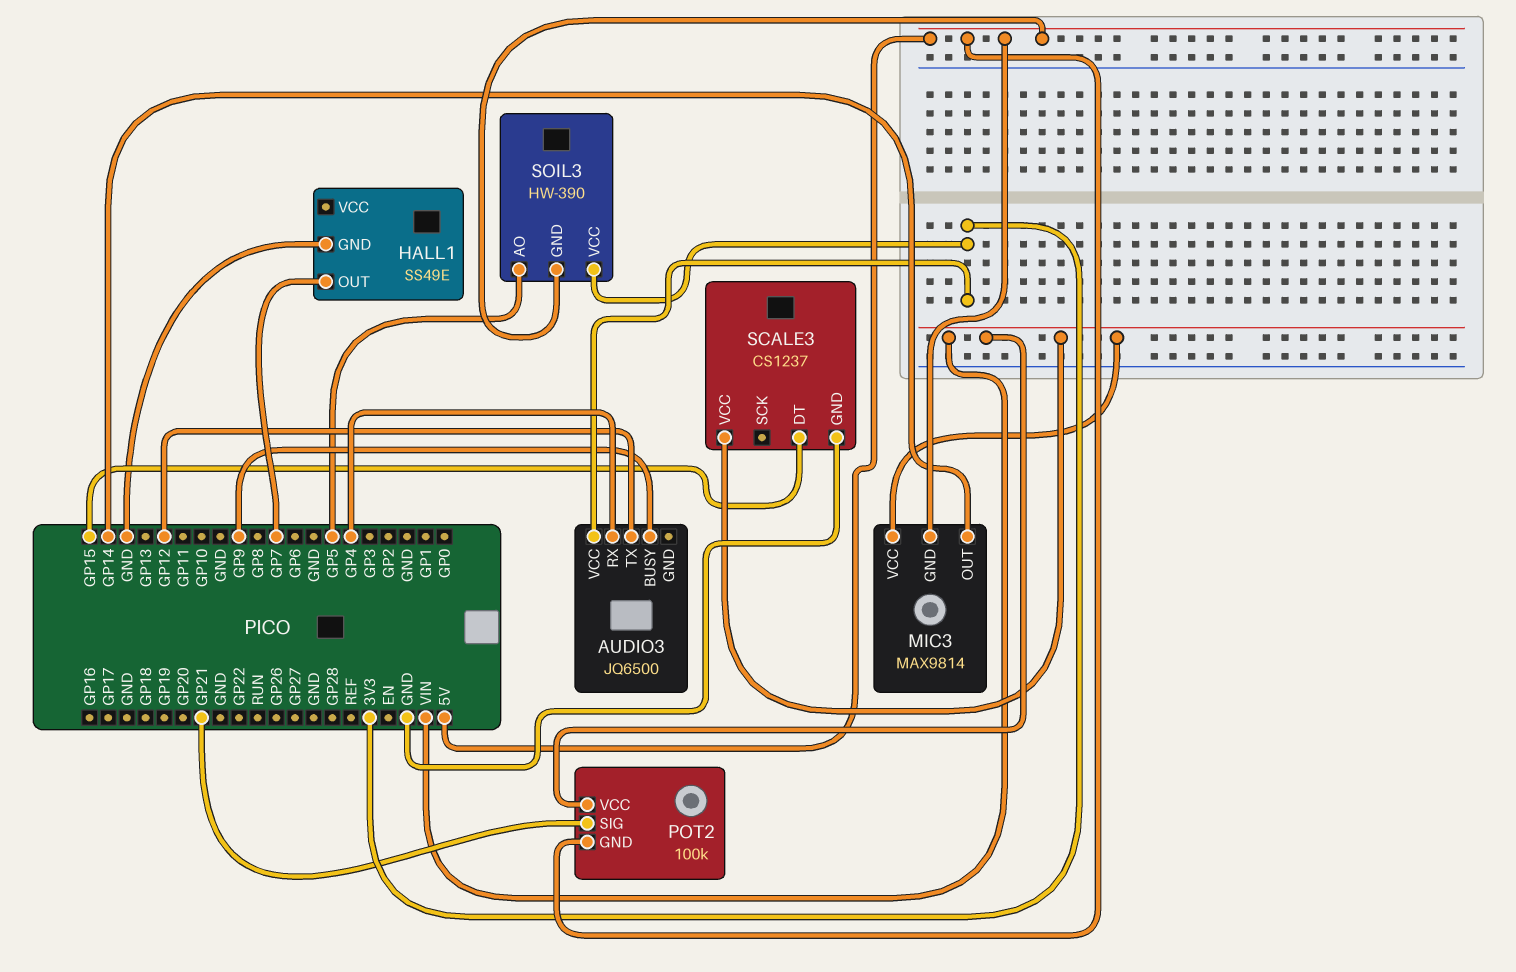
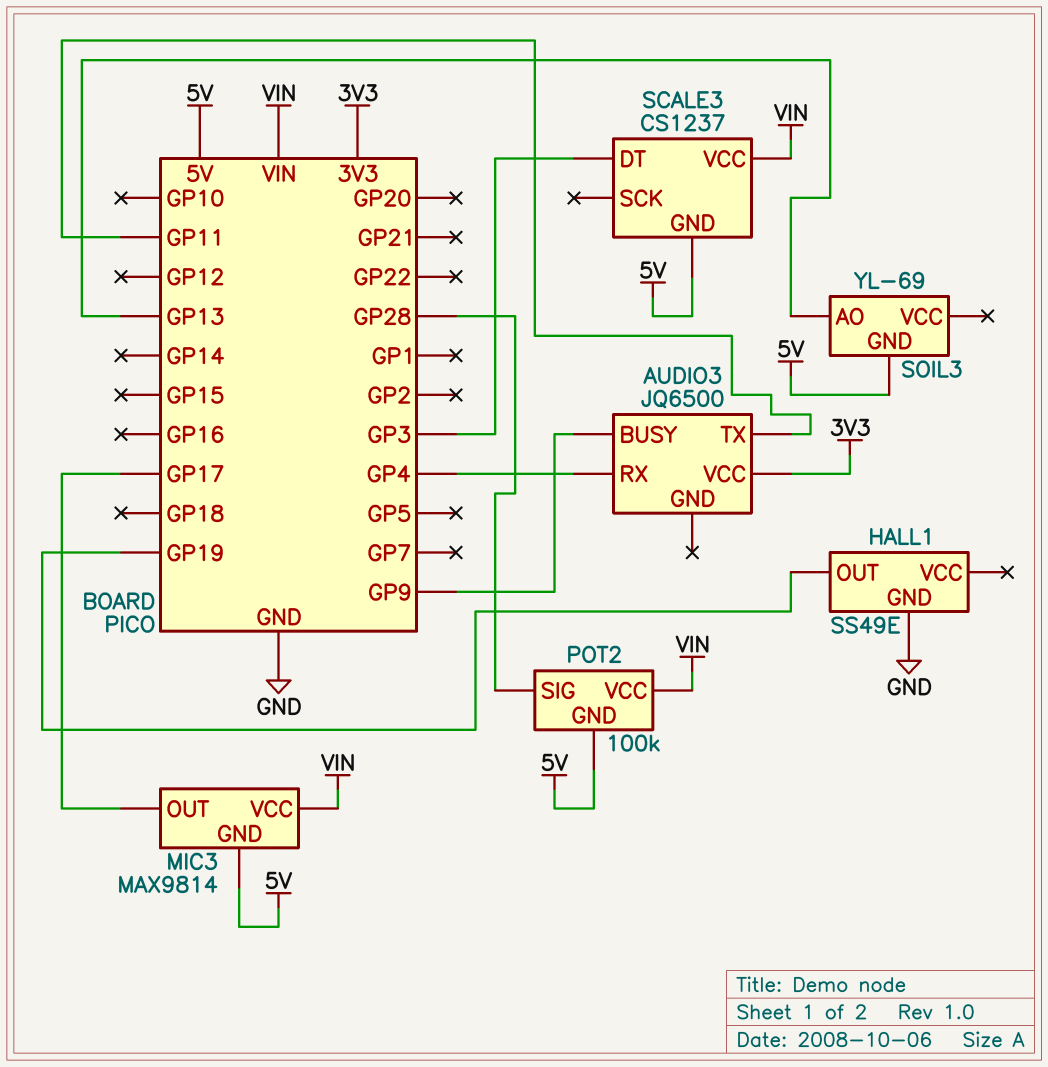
AUDIO3 pin TX: GP12 -> GP11
HALL1 pin OUT: GP7 -> GP19
MIC3 pin OUT: GP14 -> GP17
POT2 pin SIG: GP21 -> GP28
SCALE3 pin DT: GP15 -> GP3
SCALE3 pin GND: GND -> 5V
SOIL3: HW-390 -> YL-69
SOIL3 pin AO: GP5 -> GP13
SOIL3 pin VCC: 3V3 -> none

